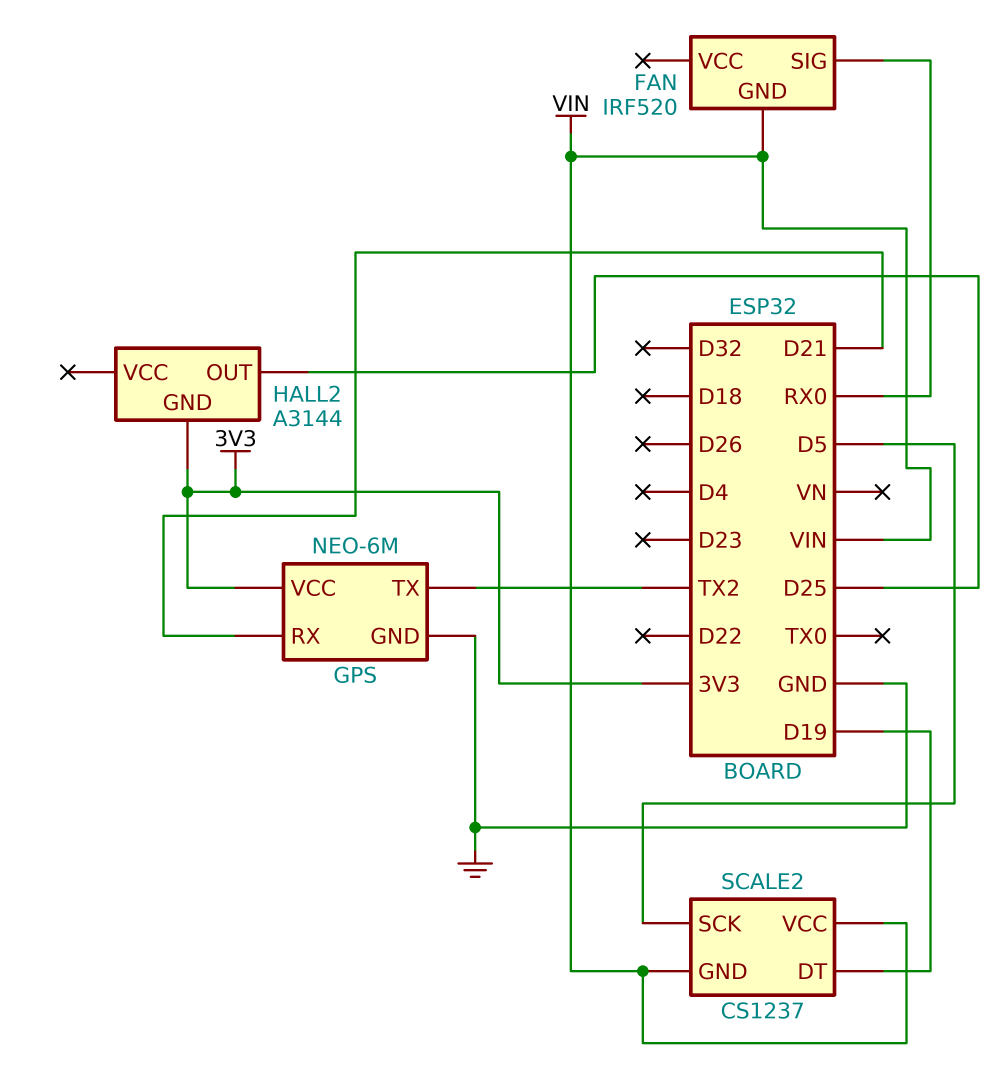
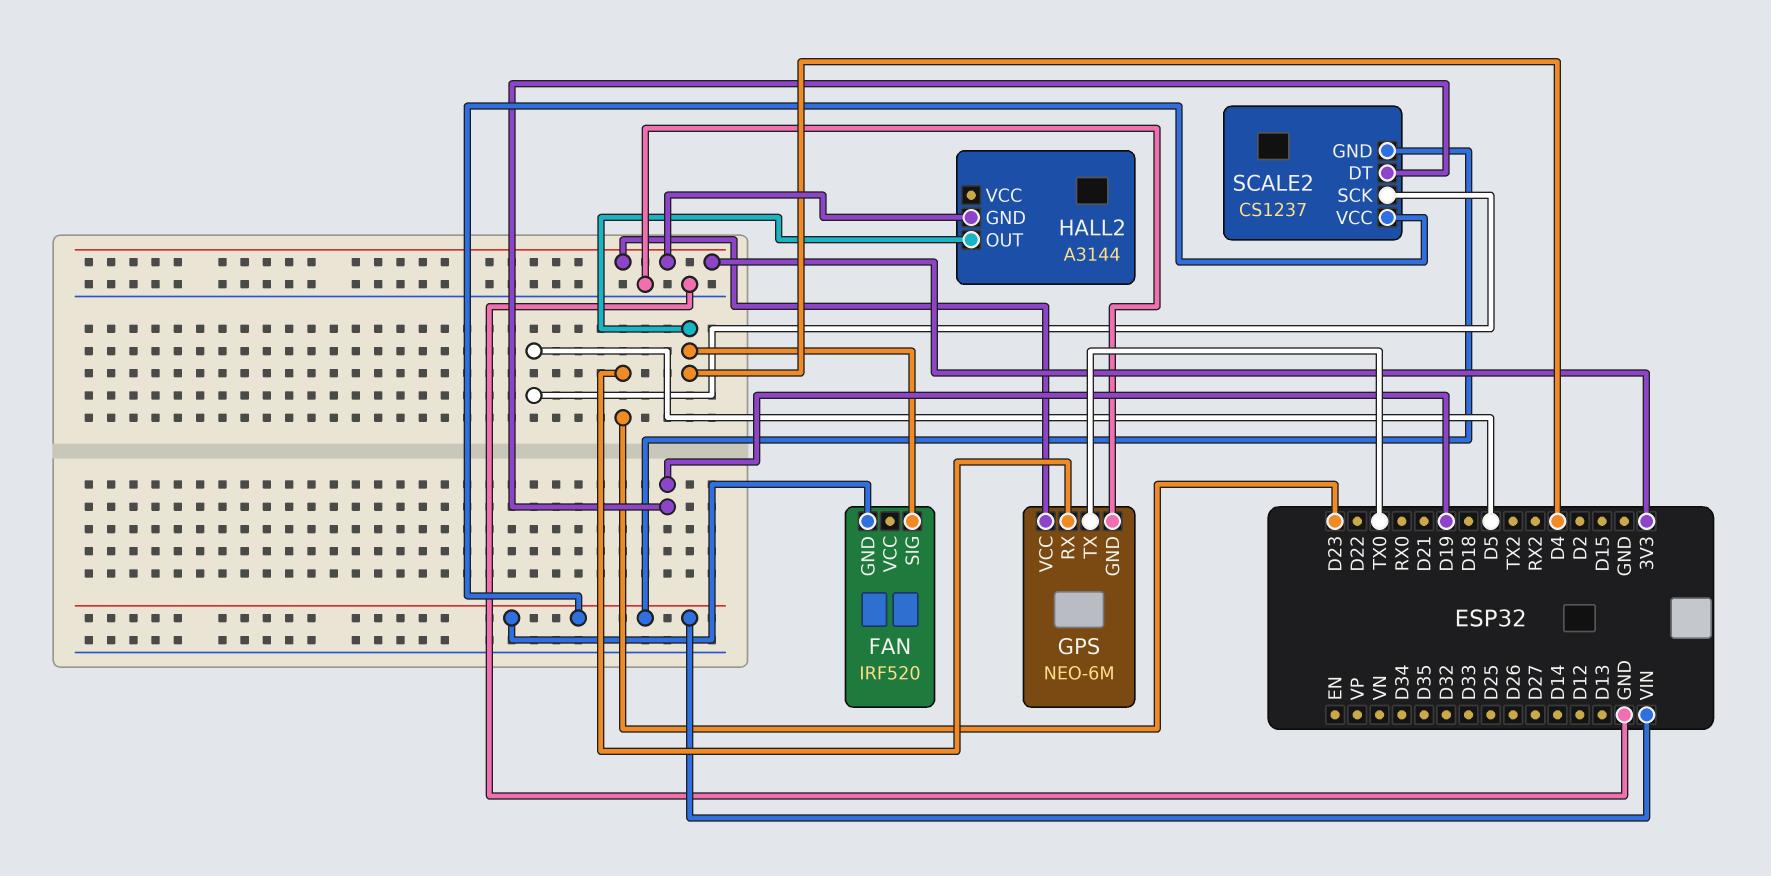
FAN pin SIG: RX0 -> D4
GPS pin RX: D21 -> D23
GPS pin TX: TX2 -> TX0
HALL2 pin OUT: D25 -> D4

